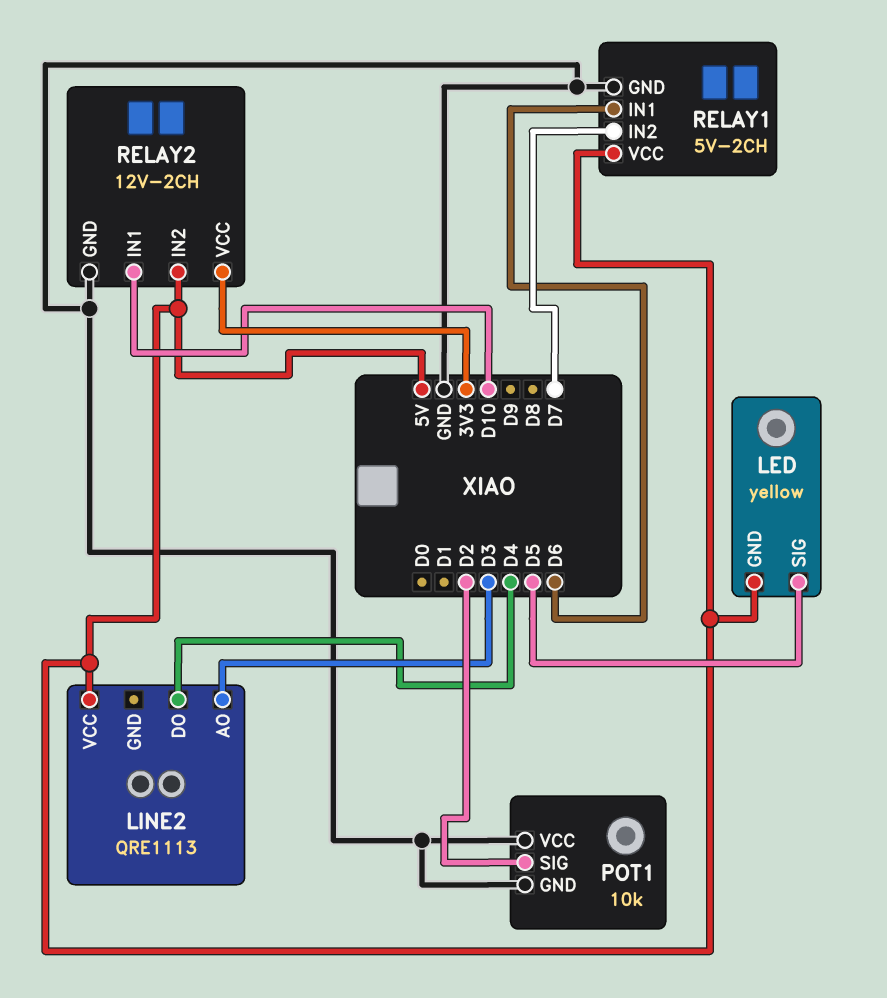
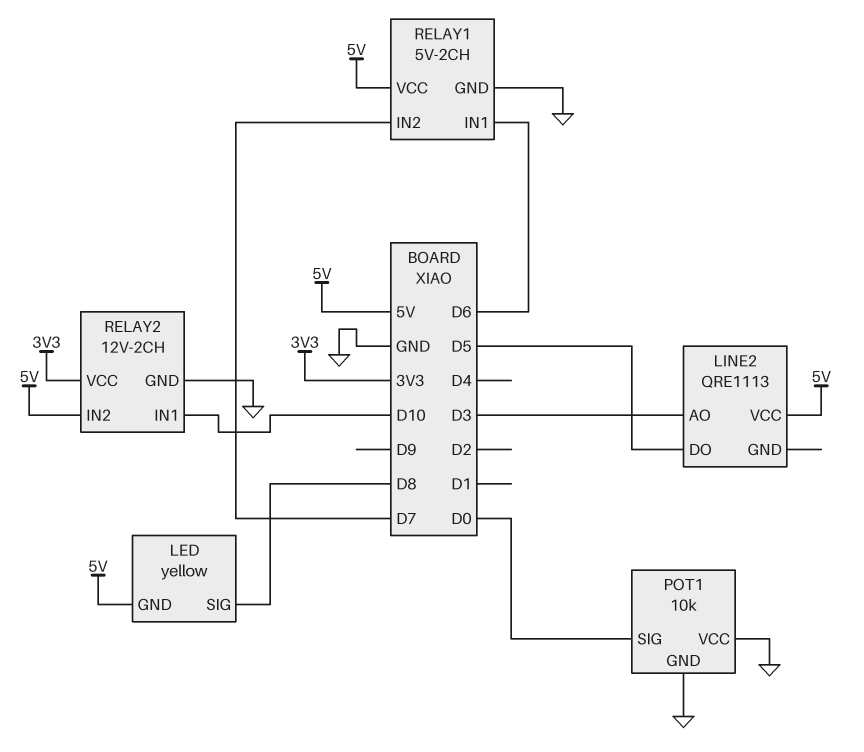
LED pin SIG: D5 -> D8
LINE2 pin DO: D4 -> D5
POT1 pin SIG: D2 -> D0

